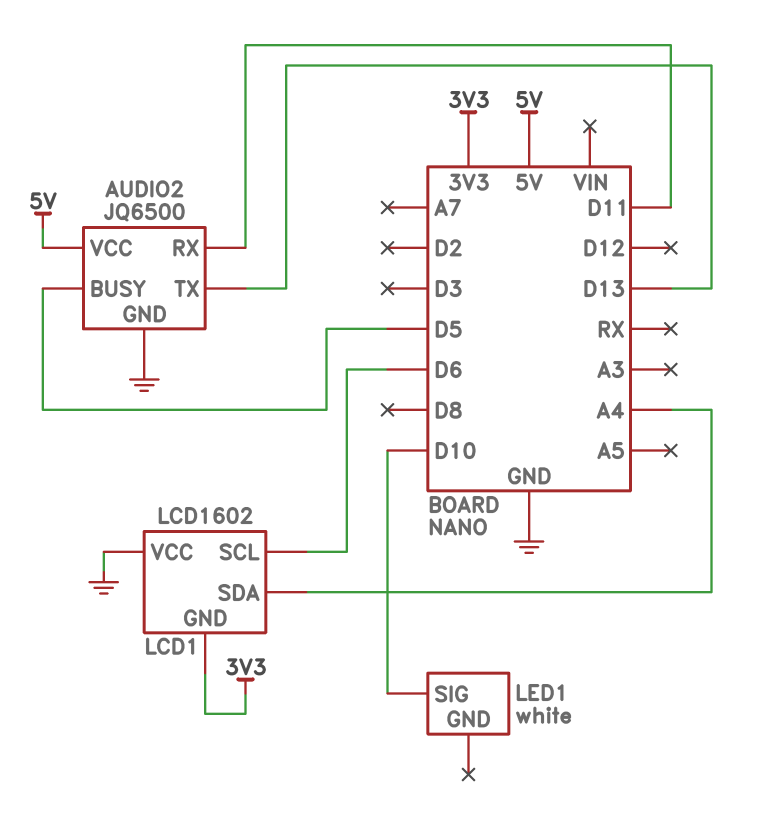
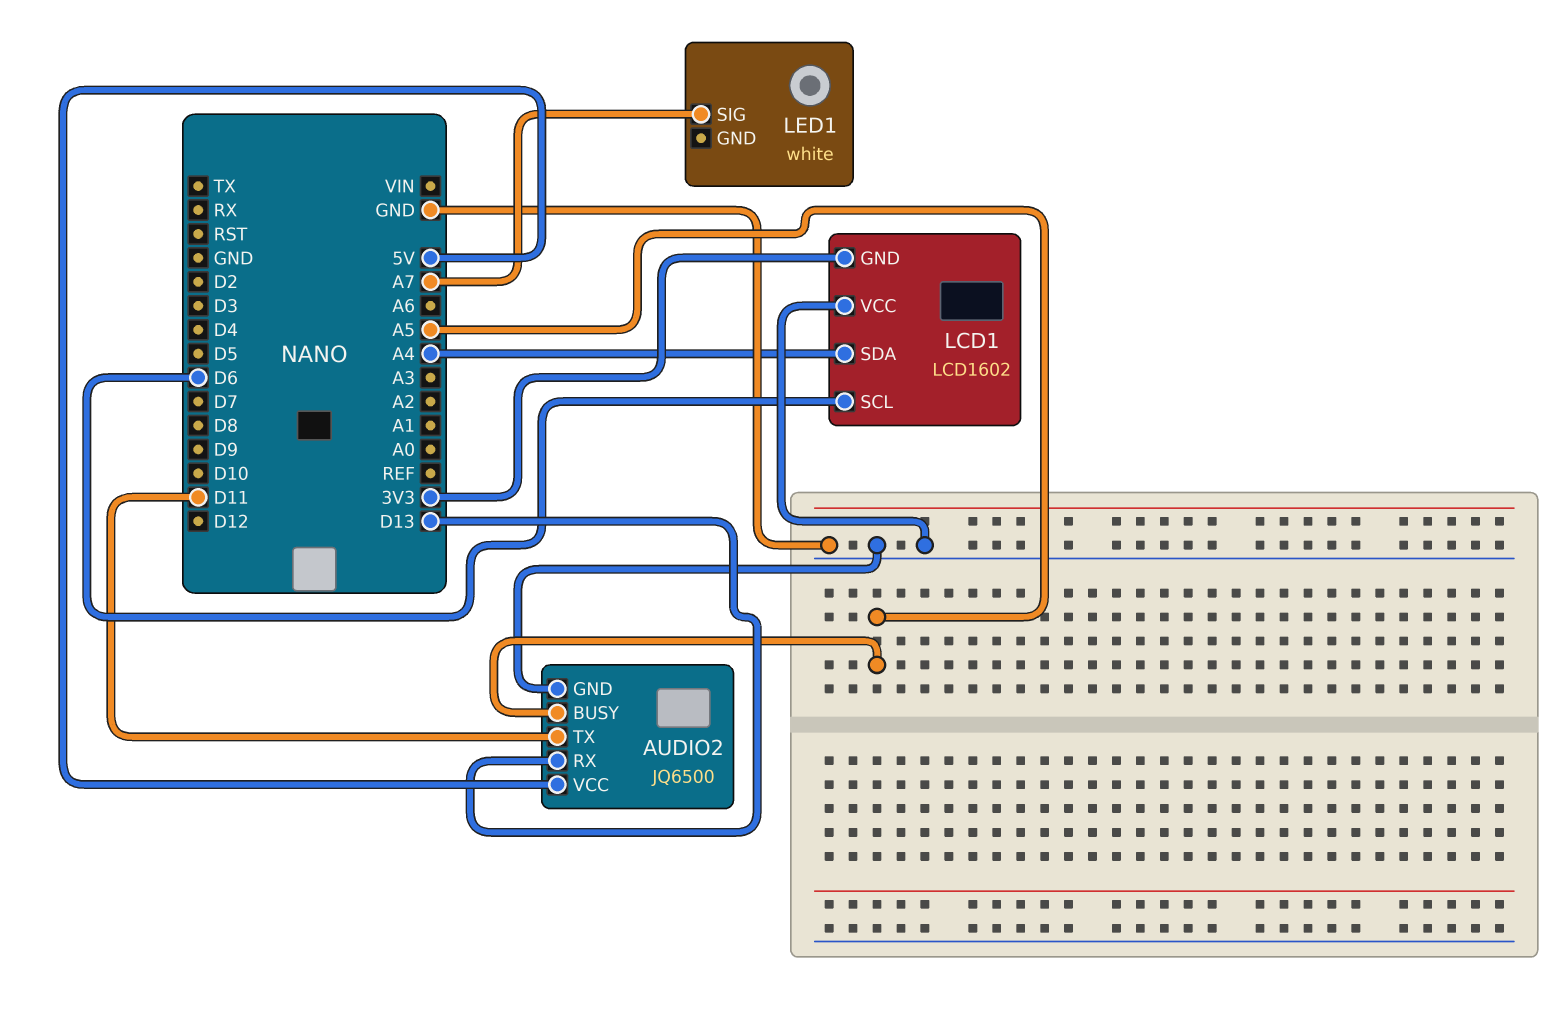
AUDIO2 pin BUSY: D5 -> A5
AUDIO2 pin RX: D11 -> D13
AUDIO2 pin TX: D13 -> D11
LED1 pin SIG: D10 -> A7

